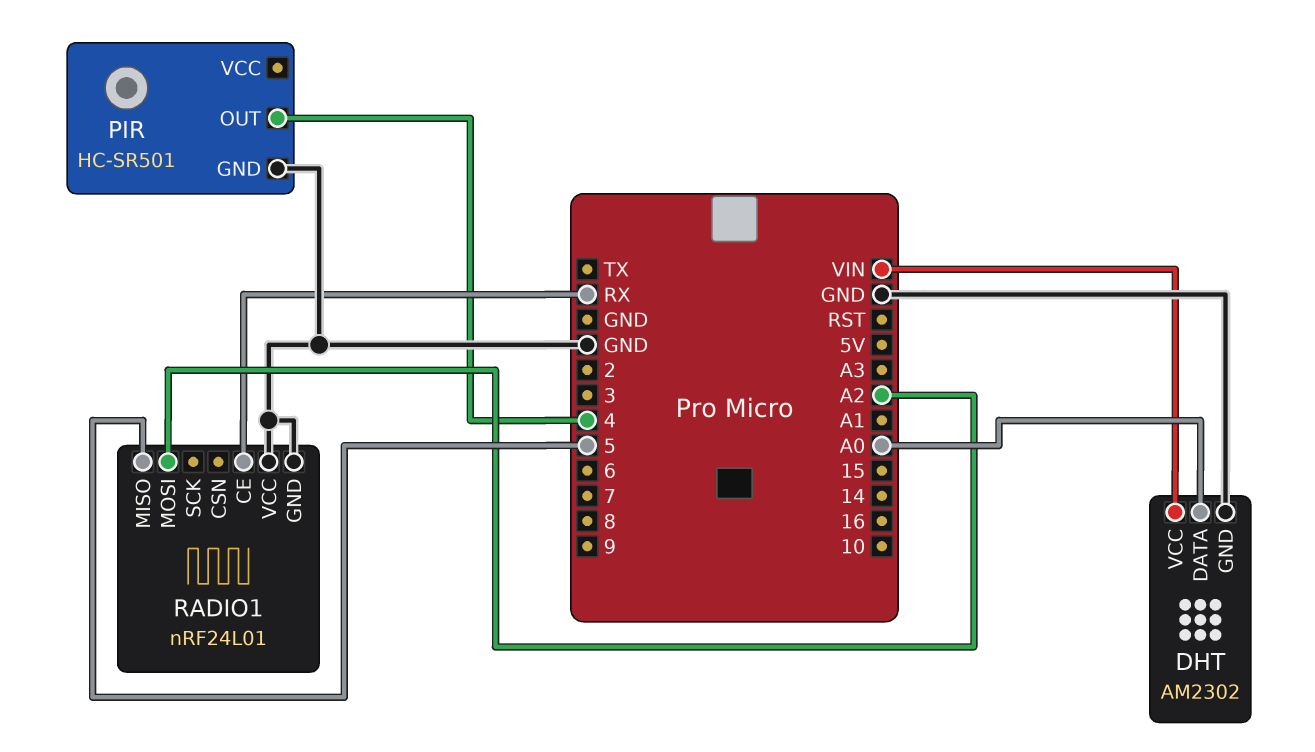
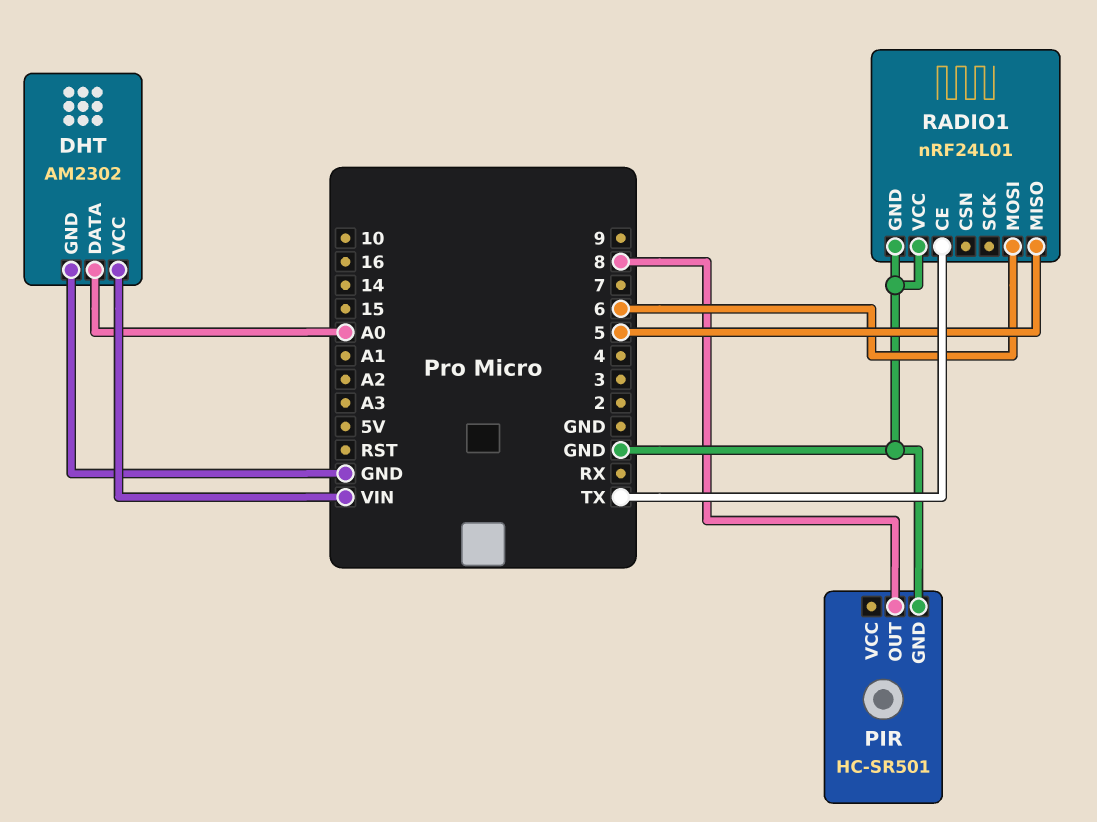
PIR pin OUT: 4 -> 8
RADIO1 pin CE: RX -> TX
RADIO1 pin MOSI: A2 -> 6

